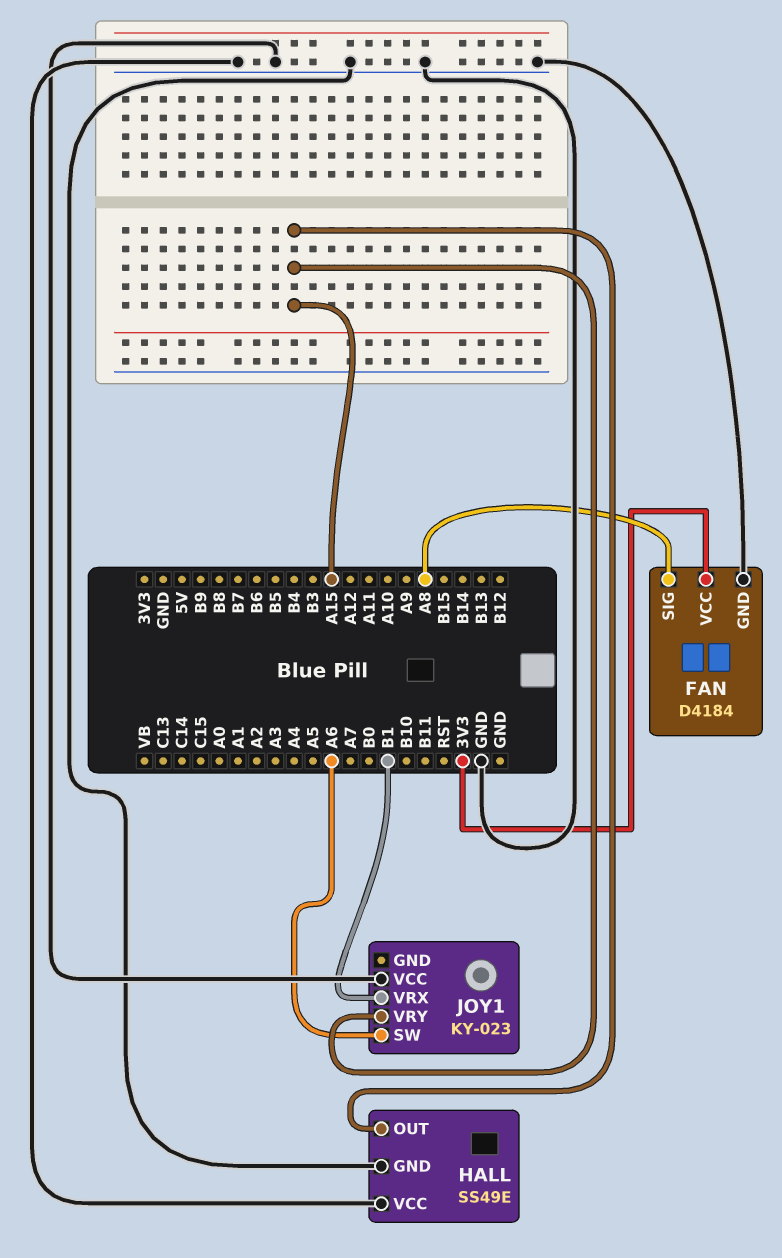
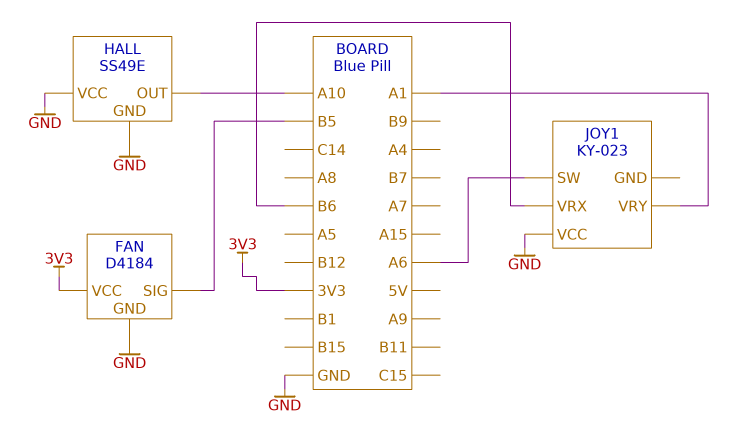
FAN pin SIG: A8 -> B5
HALL pin OUT: A15 -> A10
JOY1 pin VRX: B1 -> B6
JOY1 pin VRY: A15 -> A1

